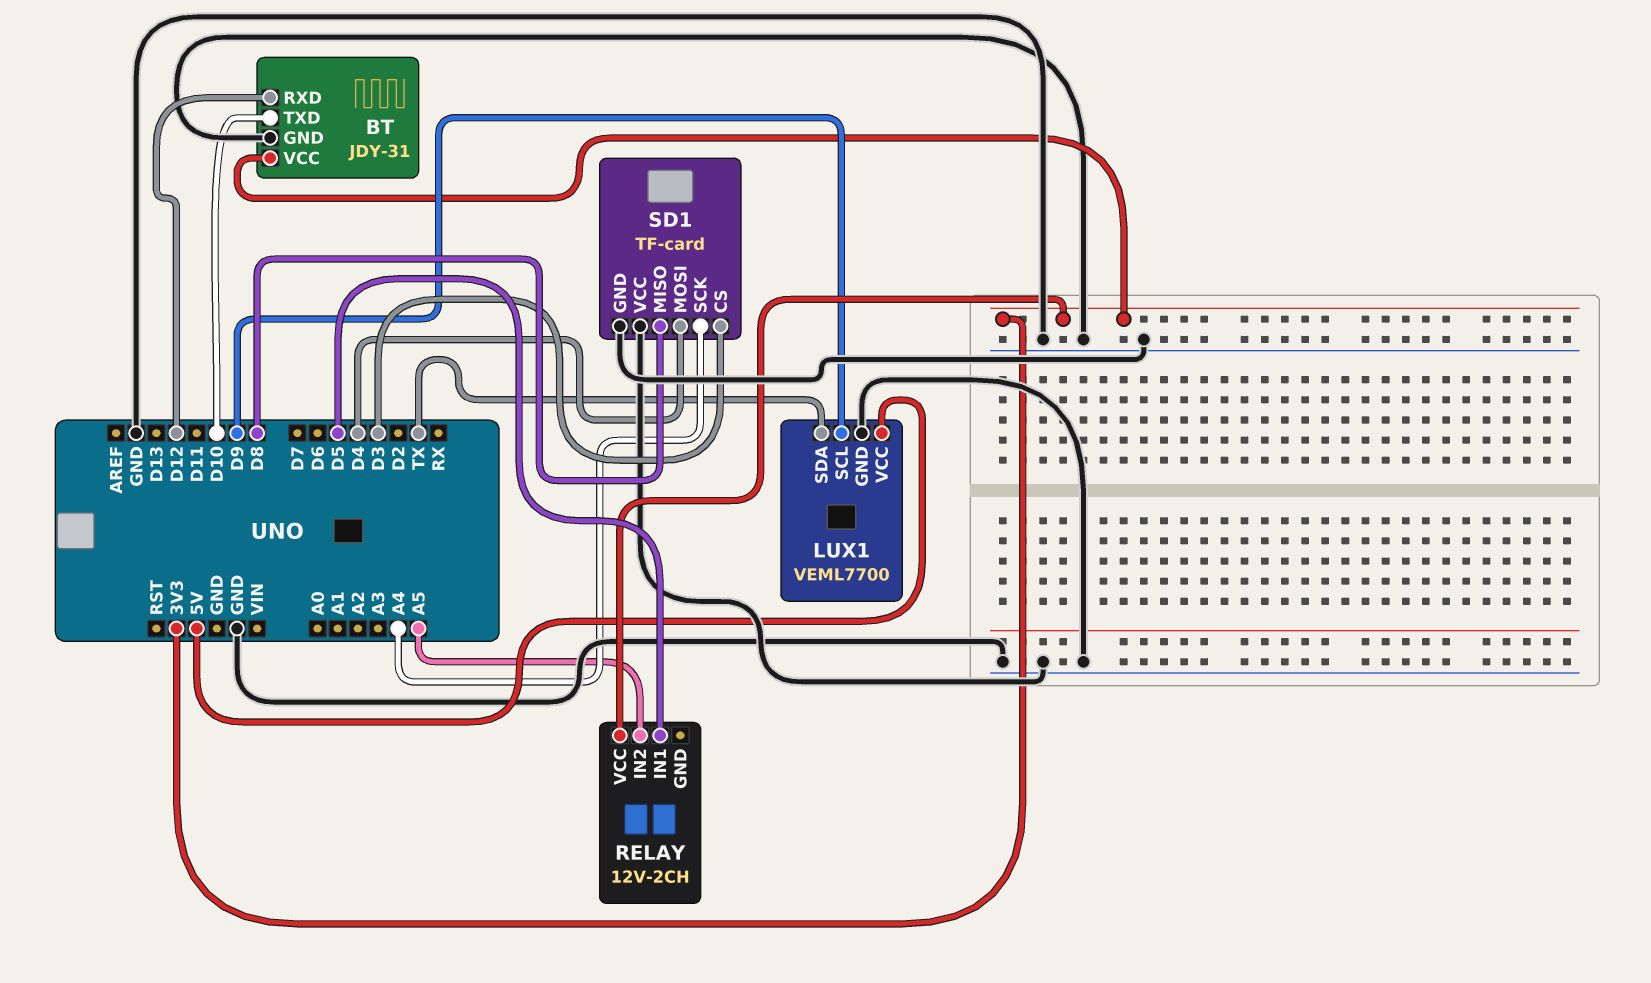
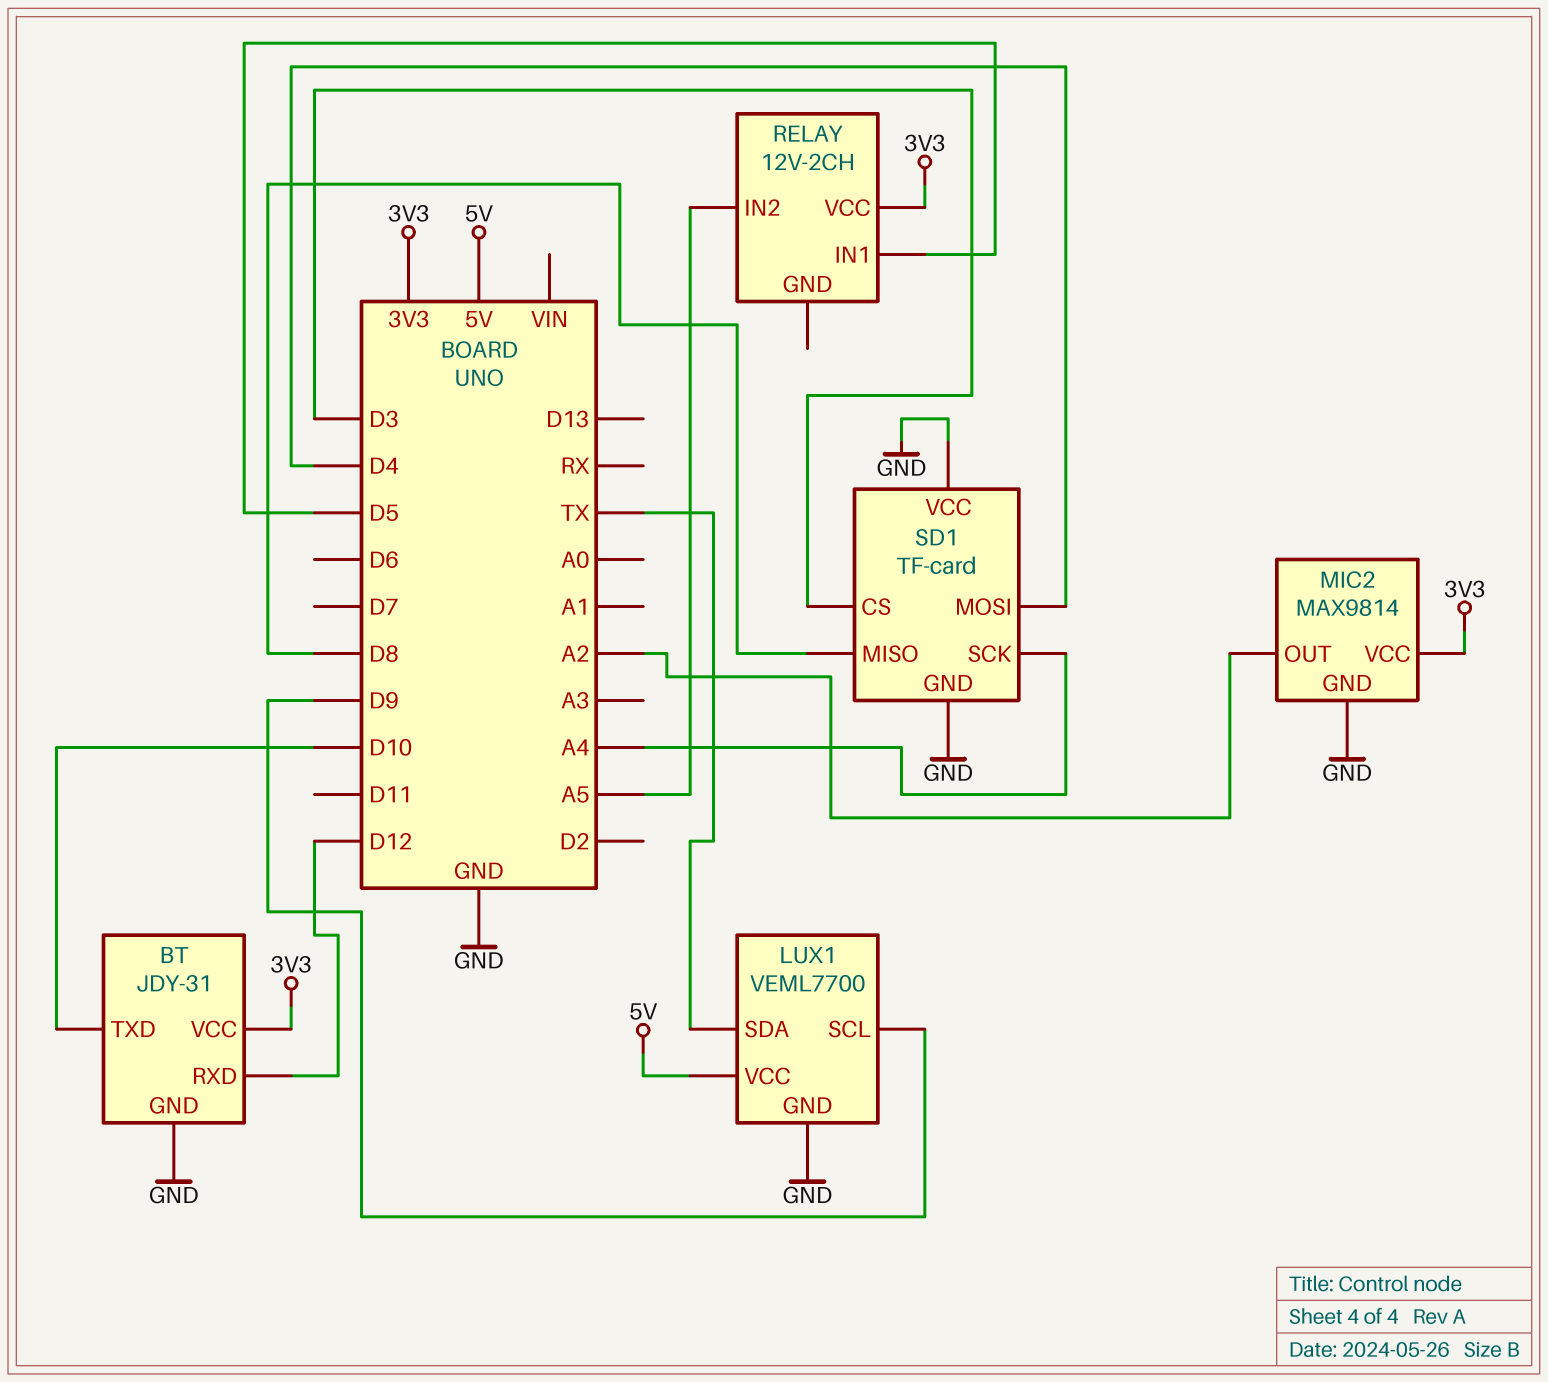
MIC2: none -> MAX9814
MIC2 pin GND: none -> GND
MIC2 pin OUT: none -> A2
MIC2 pin VCC: none -> 3V3

